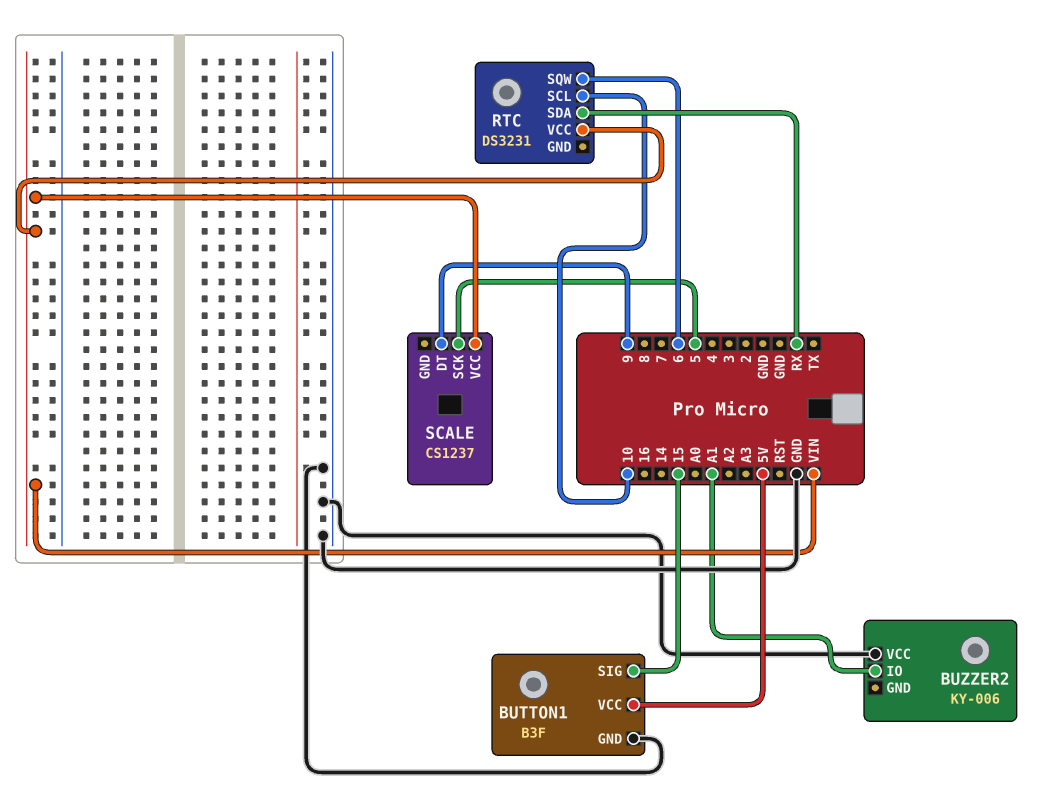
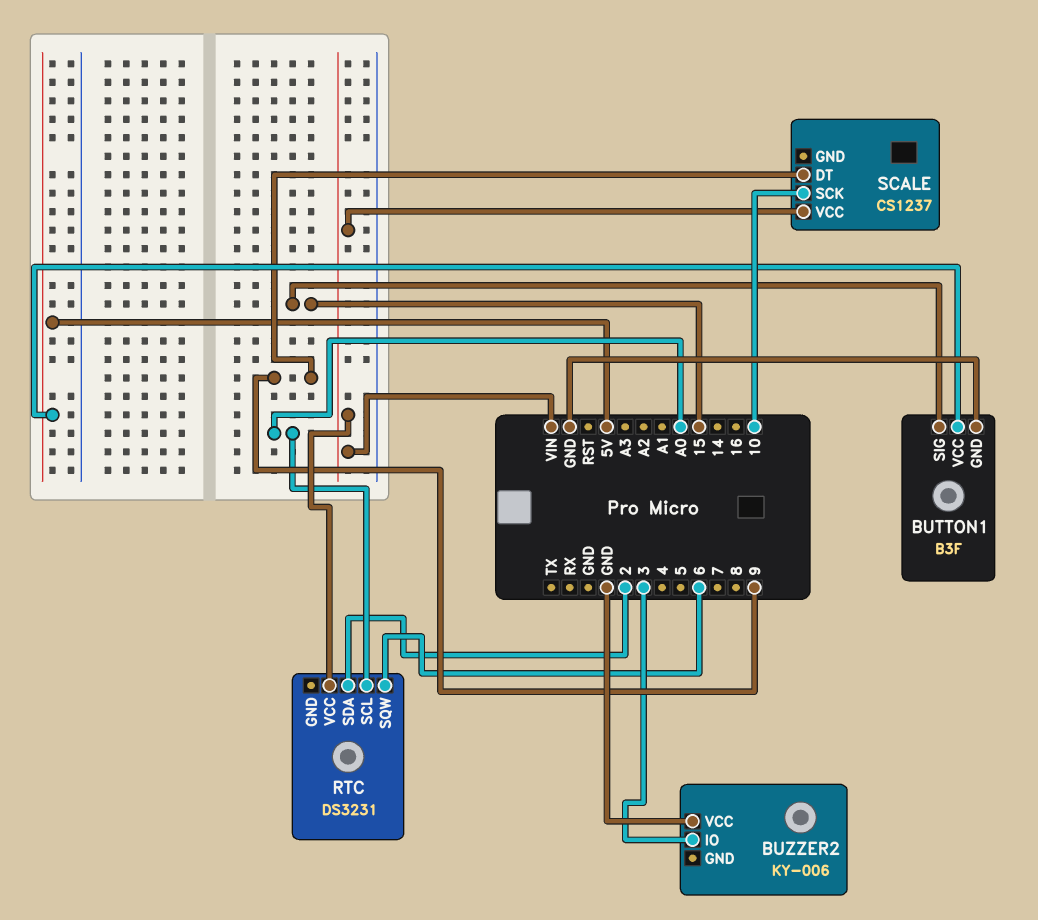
BUZZER2 pin IO: A1 -> 3
RTC pin SCL: 10 -> A0
RTC pin SDA: RX -> 2
SCALE pin SCK: 5 -> 10

